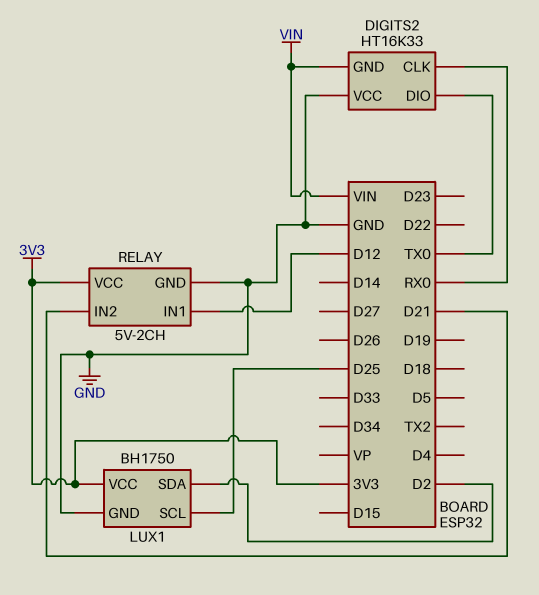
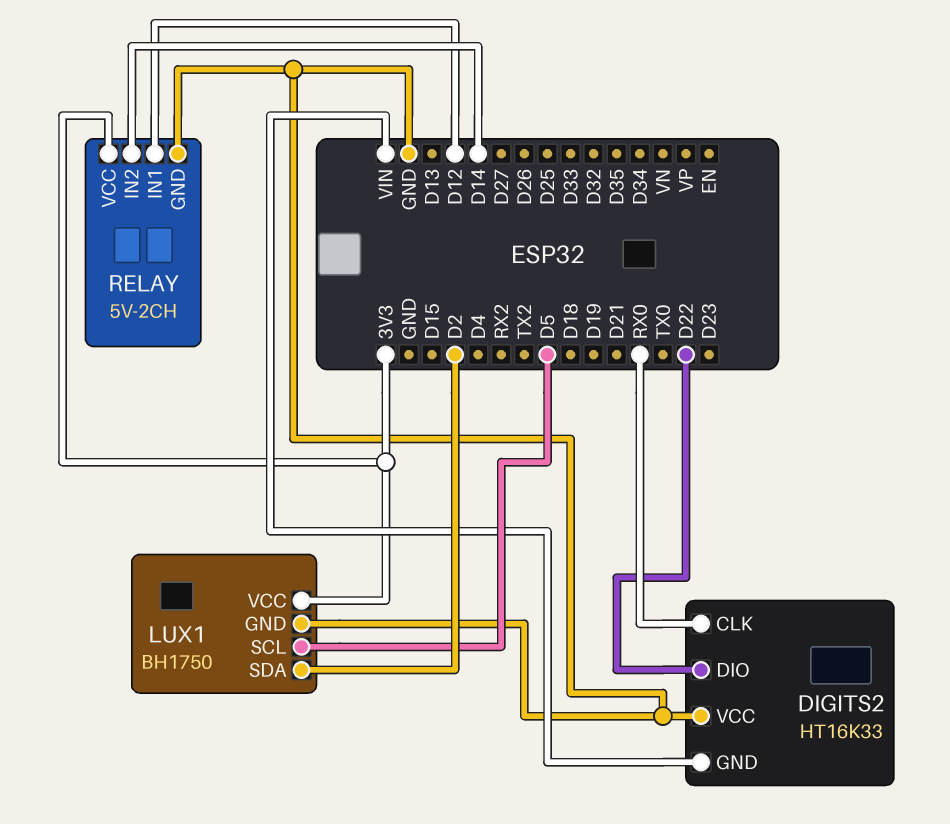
DIGITS2 pin DIO: TX0 -> D22
LUX1 pin SCL: D25 -> D5
RELAY pin IN2: D21 -> D14

